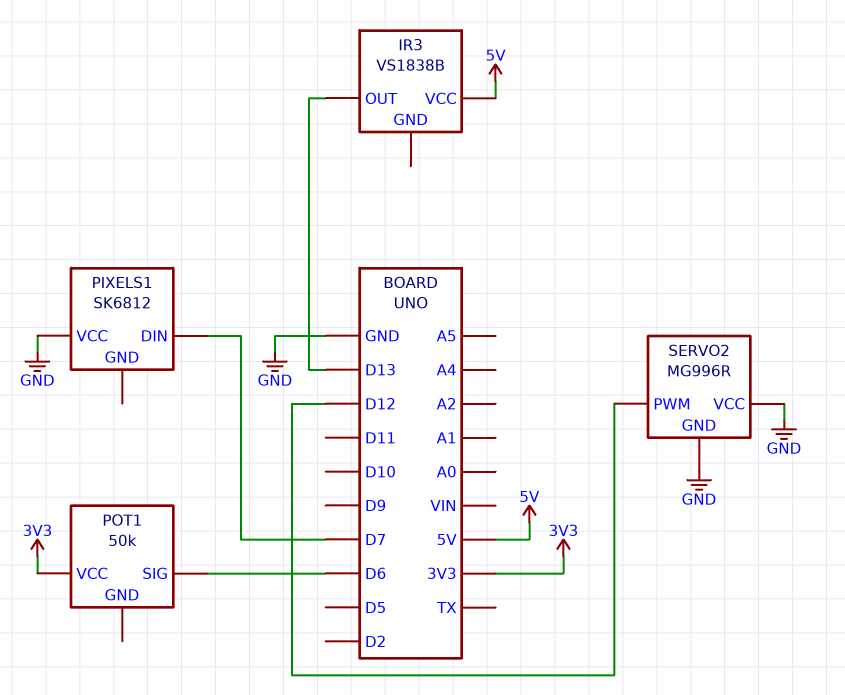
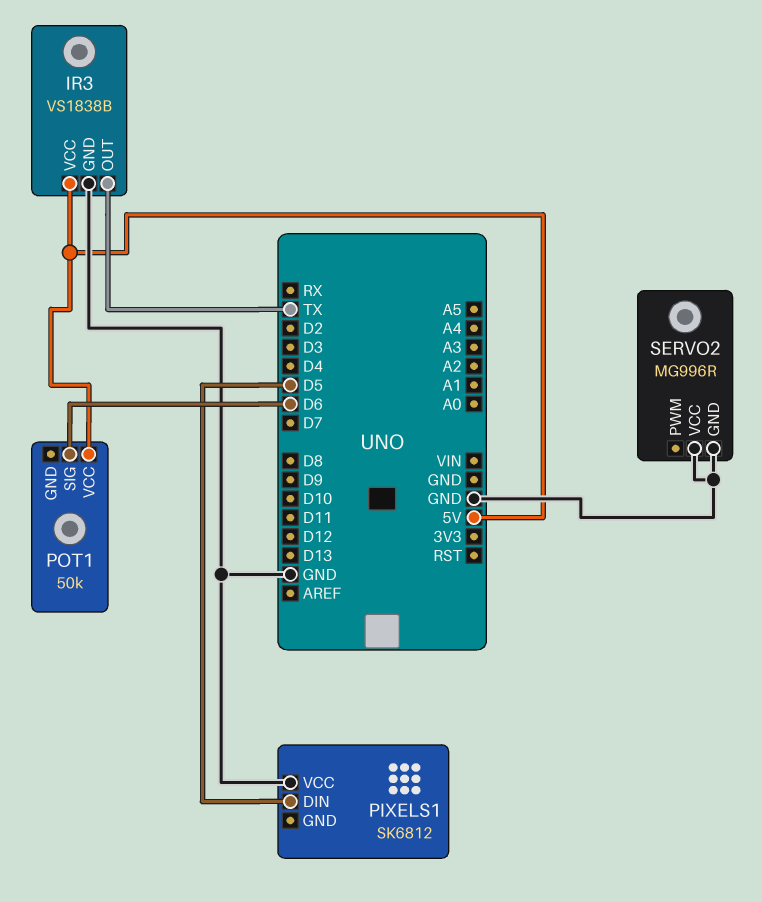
IR3 pin GND: none -> GND
IR3 pin OUT: D13 -> TX
PIXELS1 pin DIN: D7 -> D5
POT1 pin VCC: 3V3 -> 5V
SERVO2 pin PWM: D12 -> none

